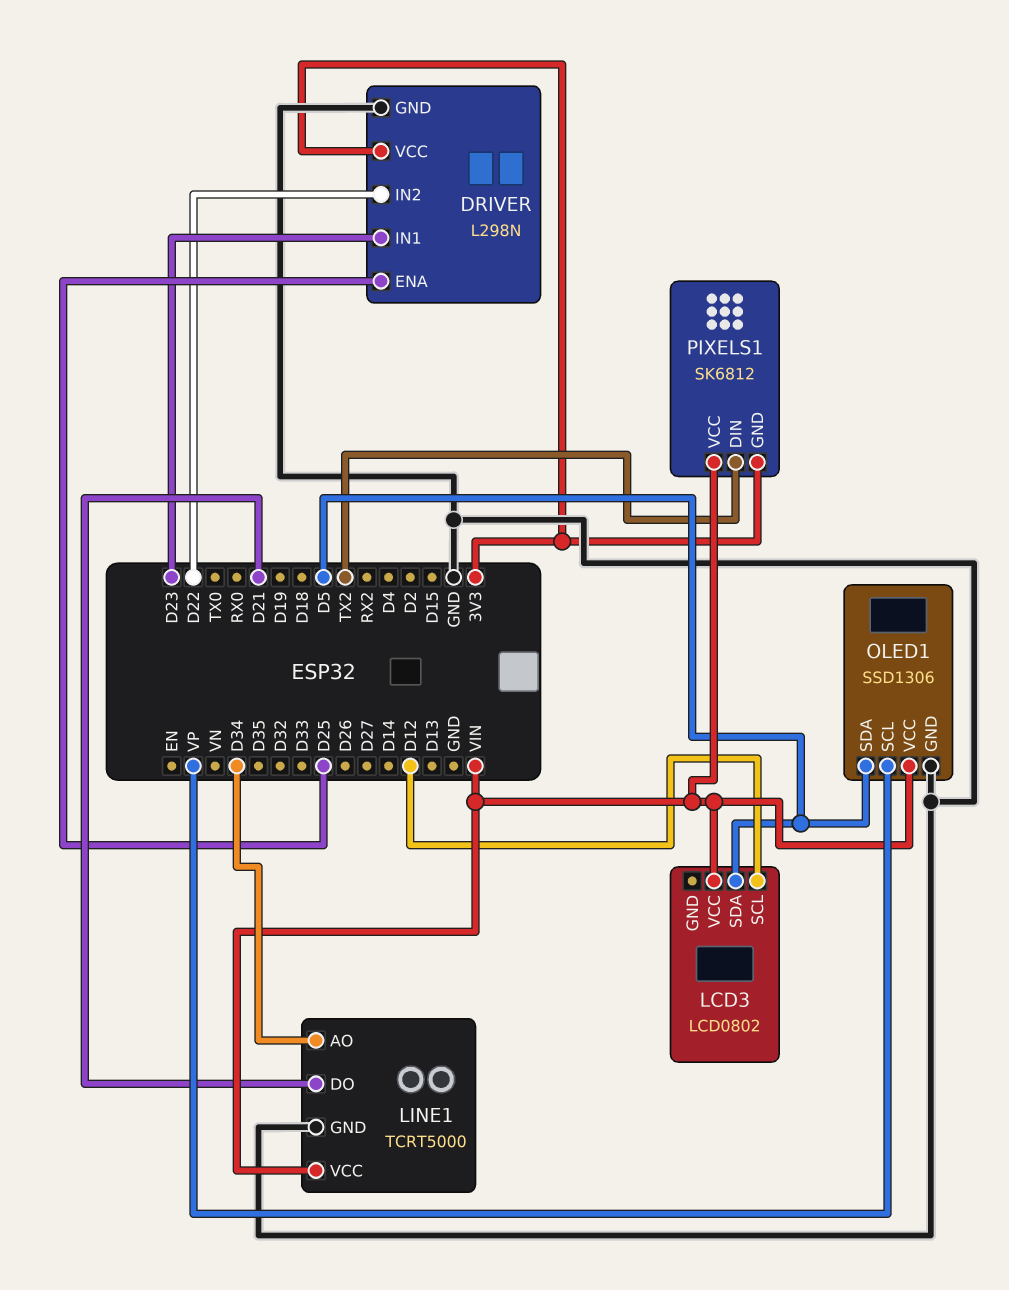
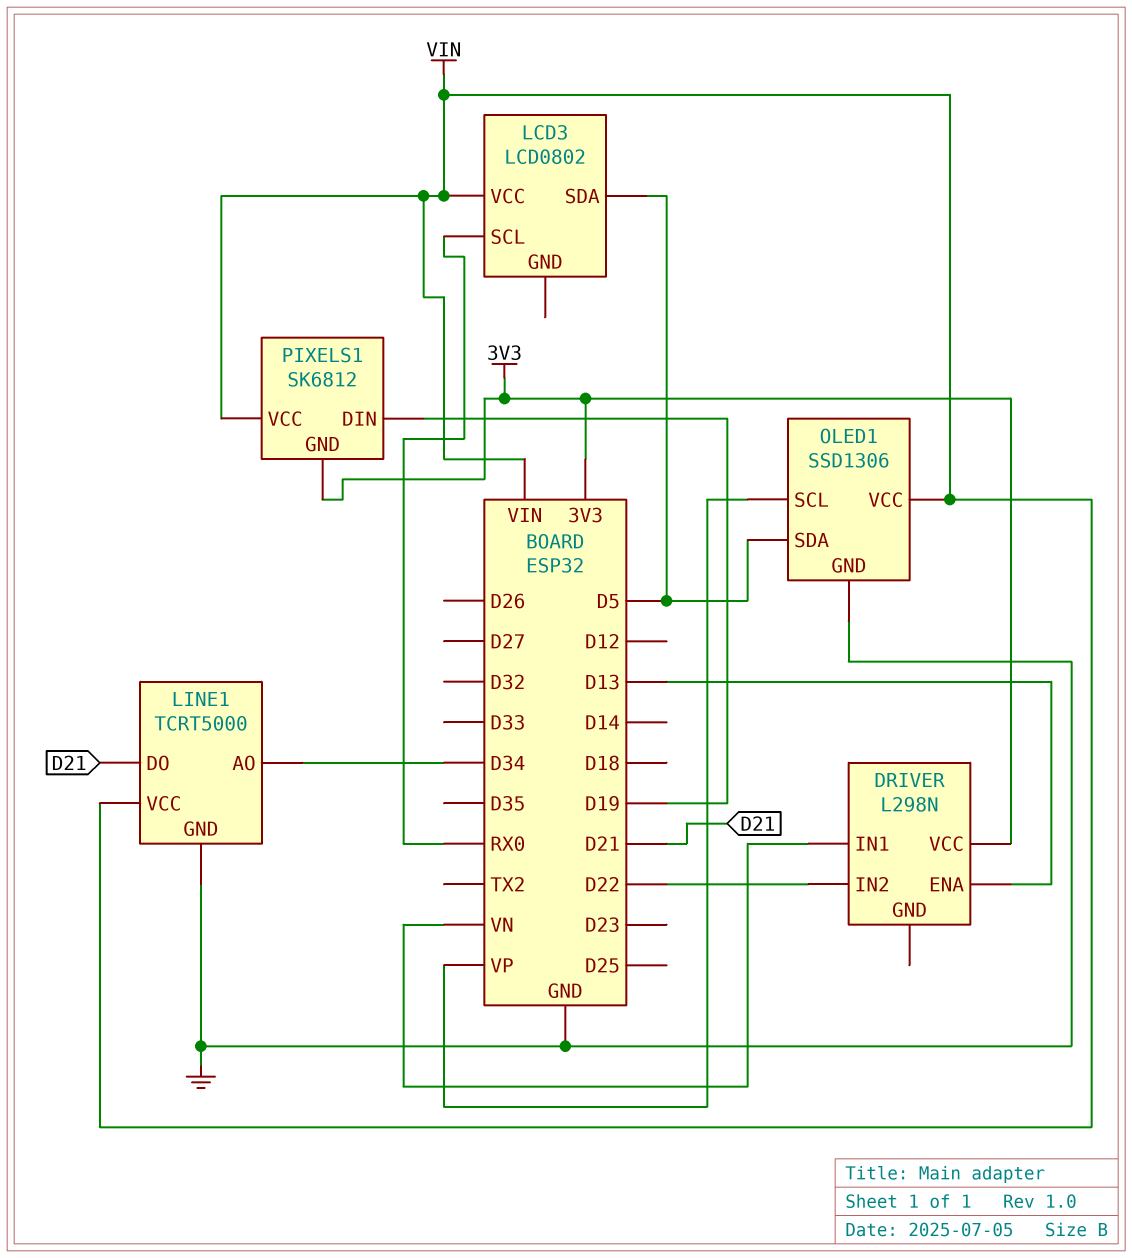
DRIVER pin ENA: D25 -> D13
DRIVER pin GND: GND -> none
DRIVER pin IN1: D23 -> VN
LCD3 pin SCL: D12 -> RX0
PIXELS1 pin DIN: TX2 -> D19

